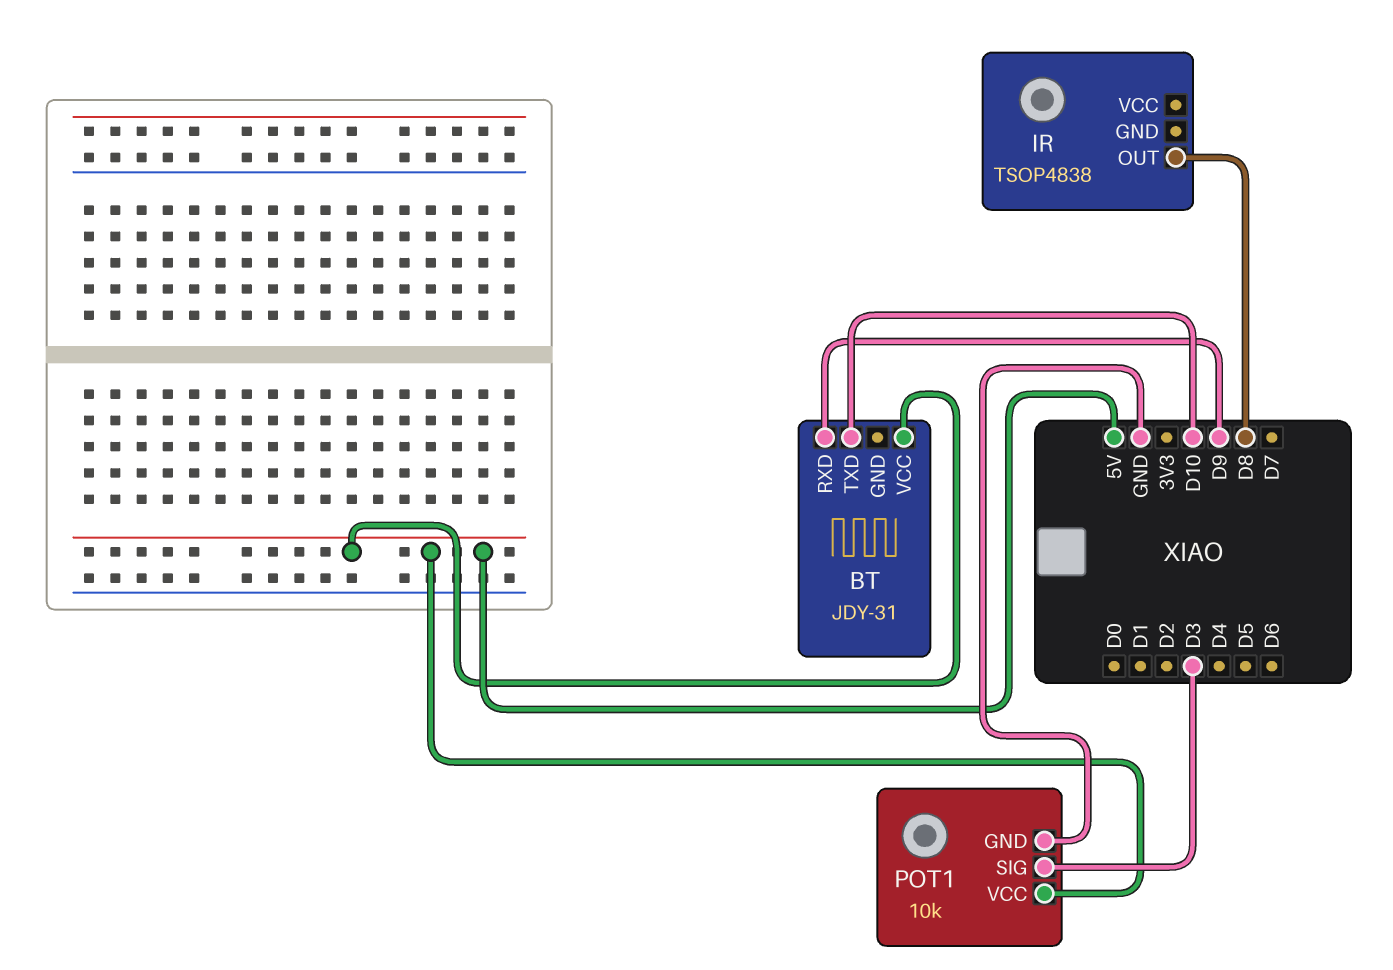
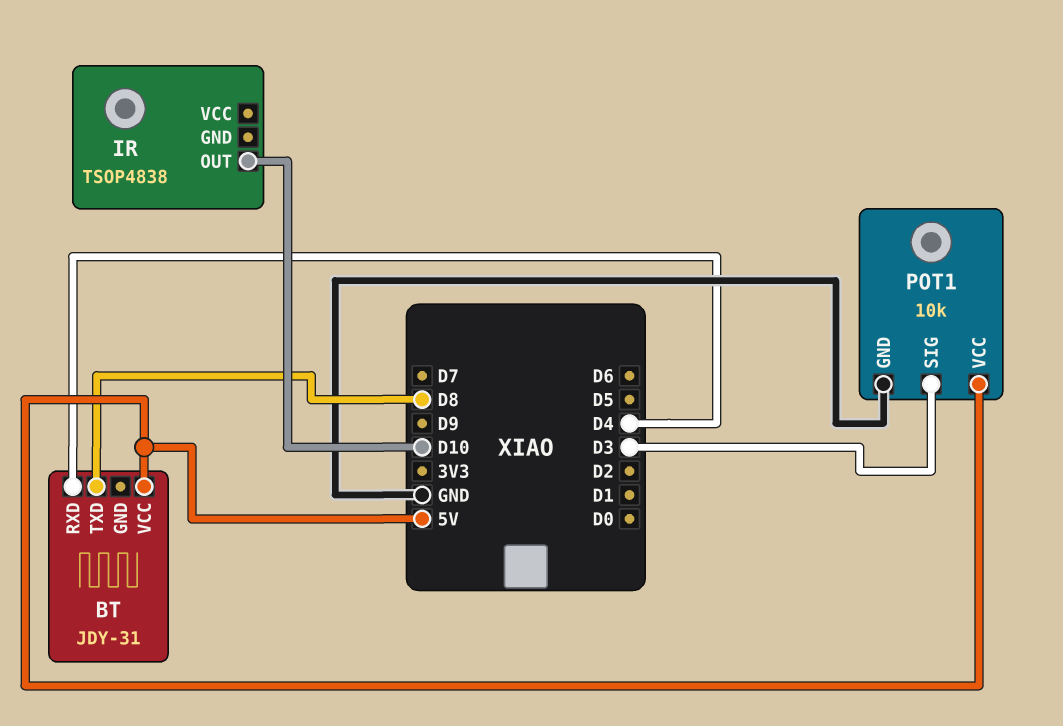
BT pin RXD: D9 -> D4
BT pin TXD: D10 -> D8
IR pin OUT: D8 -> D10

